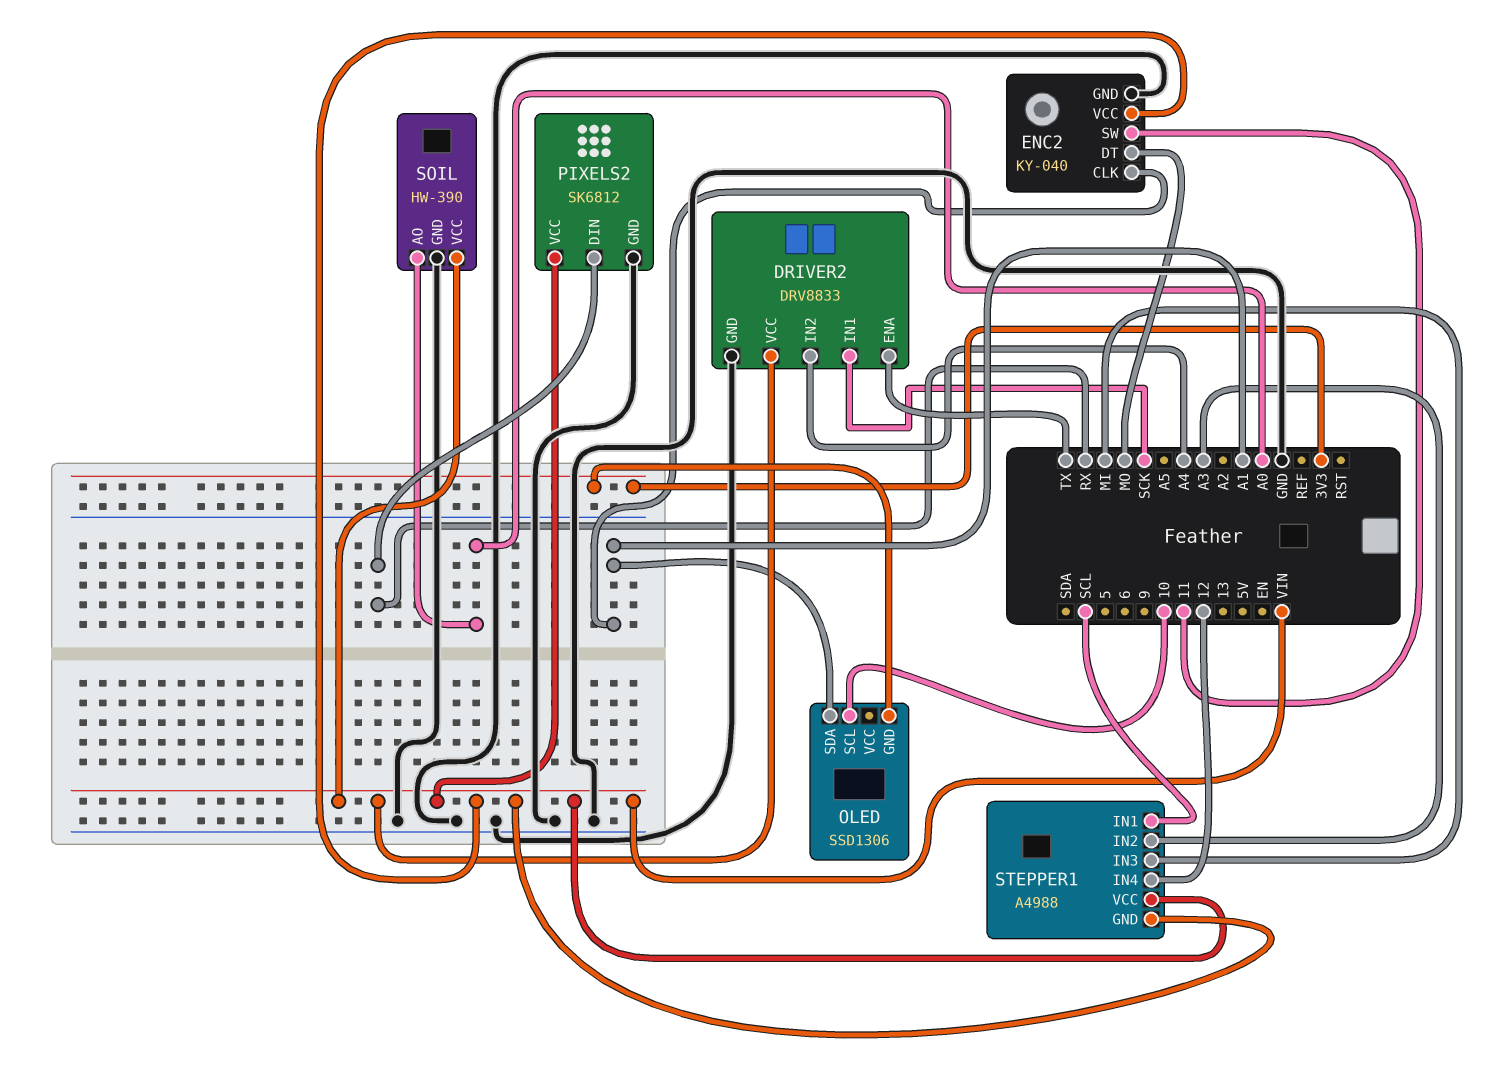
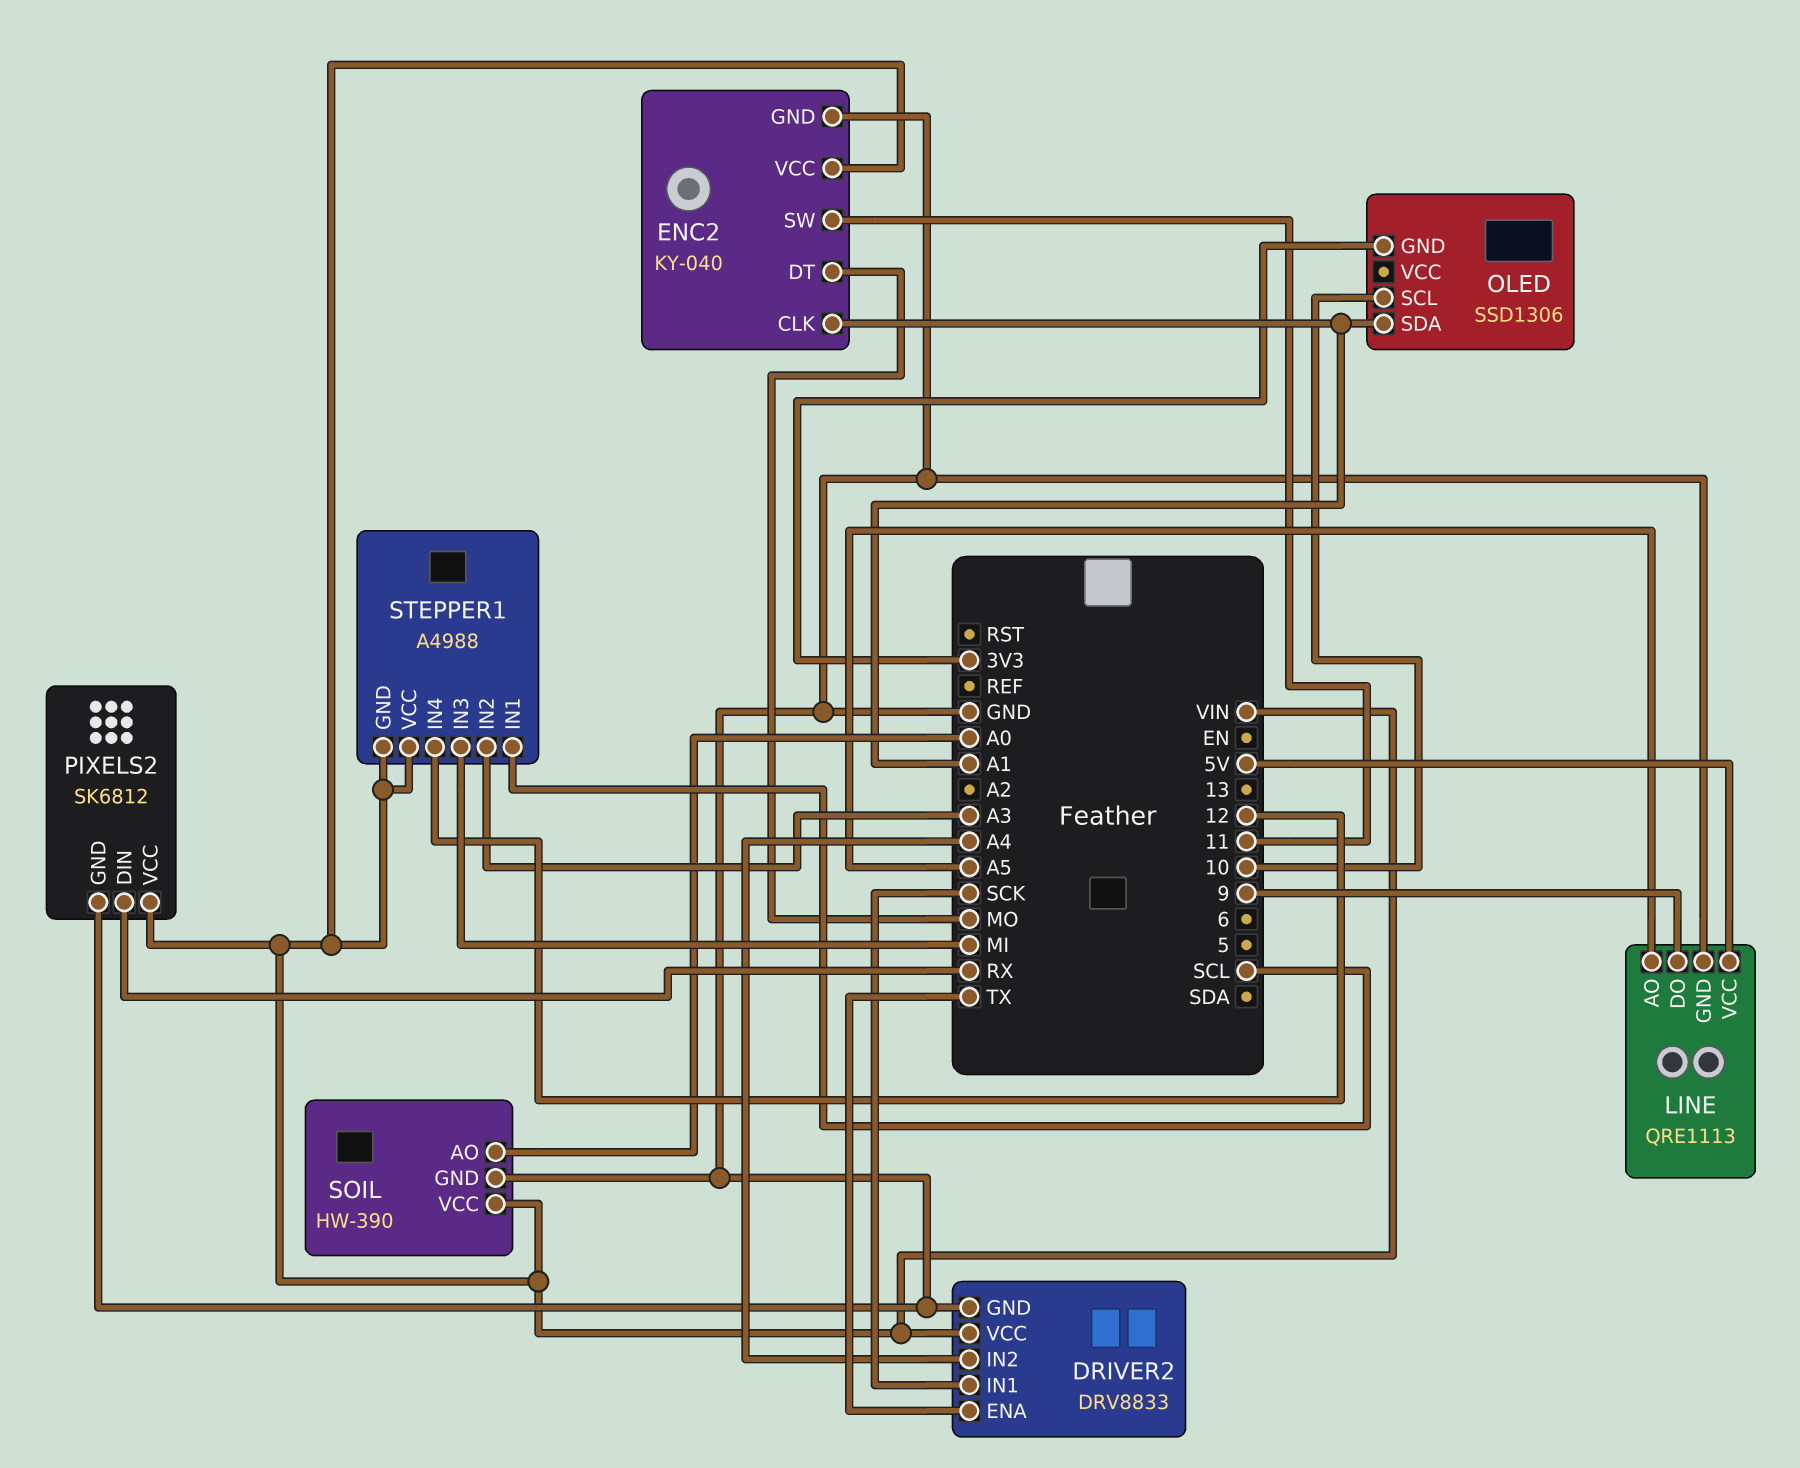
LINE: none -> QRE1113
LINE pin AO: none -> A5
LINE pin DO: none -> 9
LINE pin GND: none -> GND
LINE pin VCC: none -> 5V

